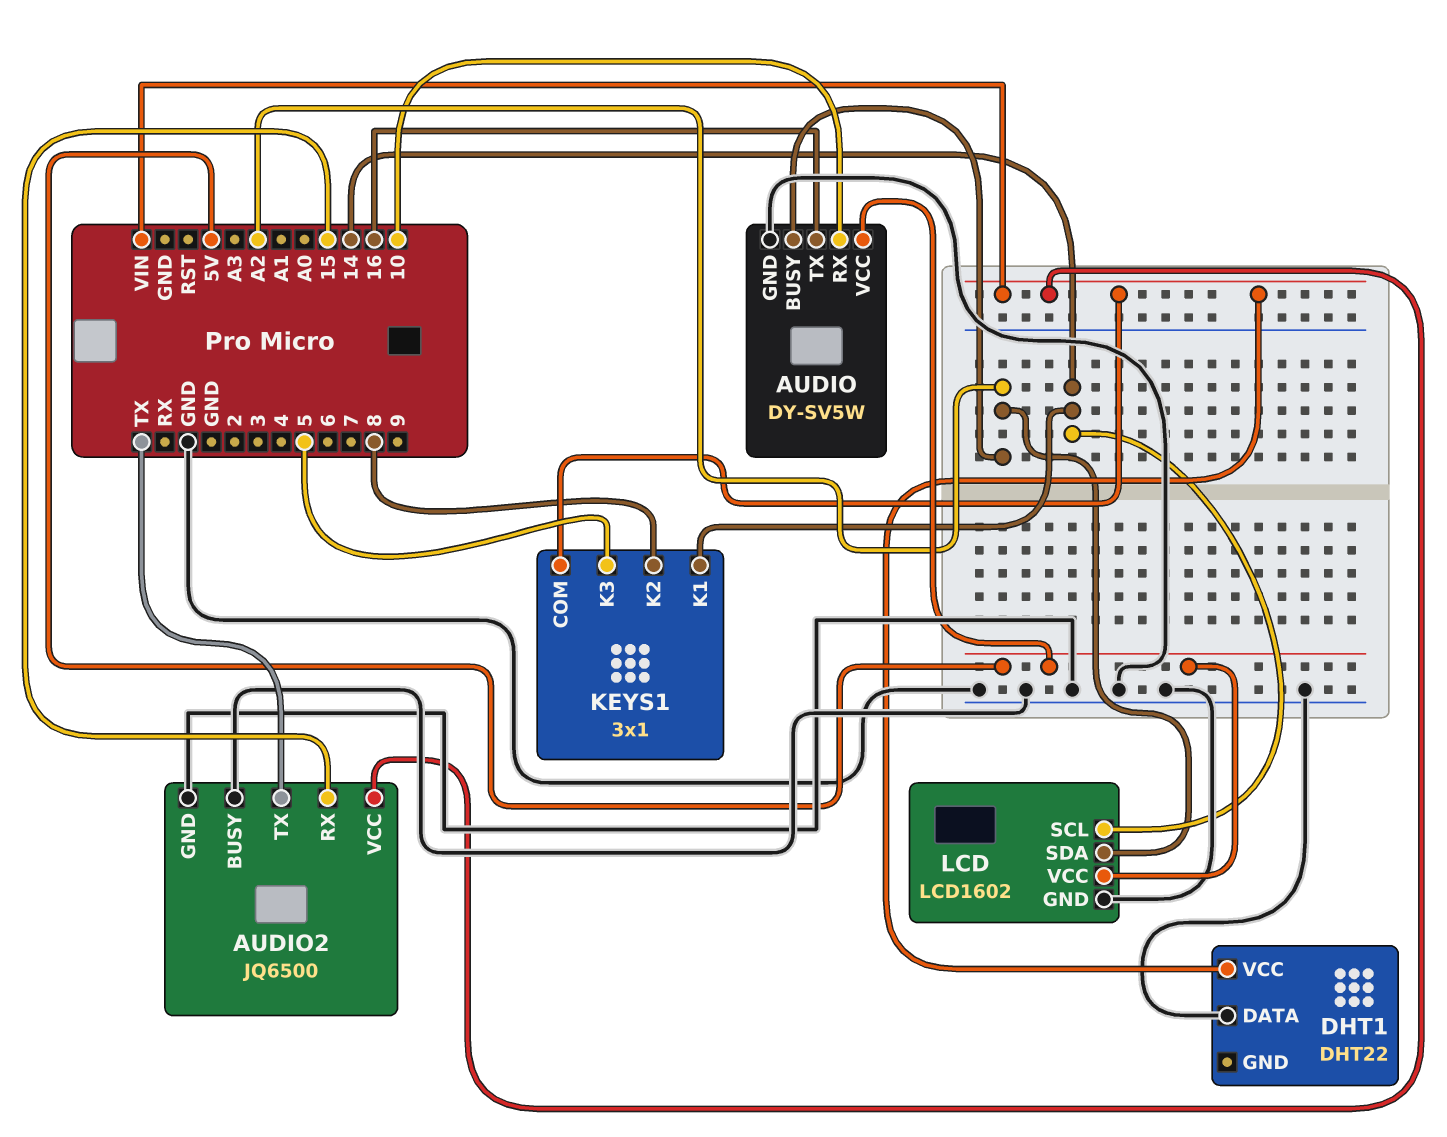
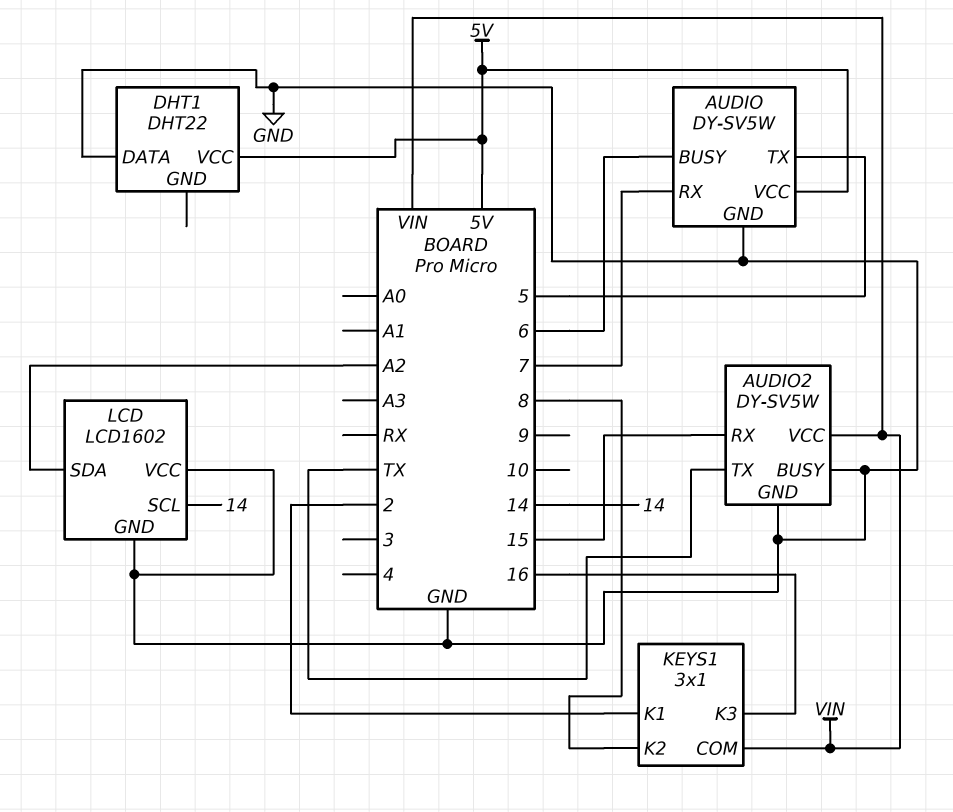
AUDIO pin BUSY: A2 -> 6
AUDIO pin RX: 10 -> 7
AUDIO pin TX: 16 -> 5
AUDIO2: JQ6500 -> DY-SV5W
DHT1 pin VCC: VIN -> 5V
KEYS1 pin K1: 14 -> 2
KEYS1 pin K3: 5 -> 16
LCD pin VCC: 5V -> GND

